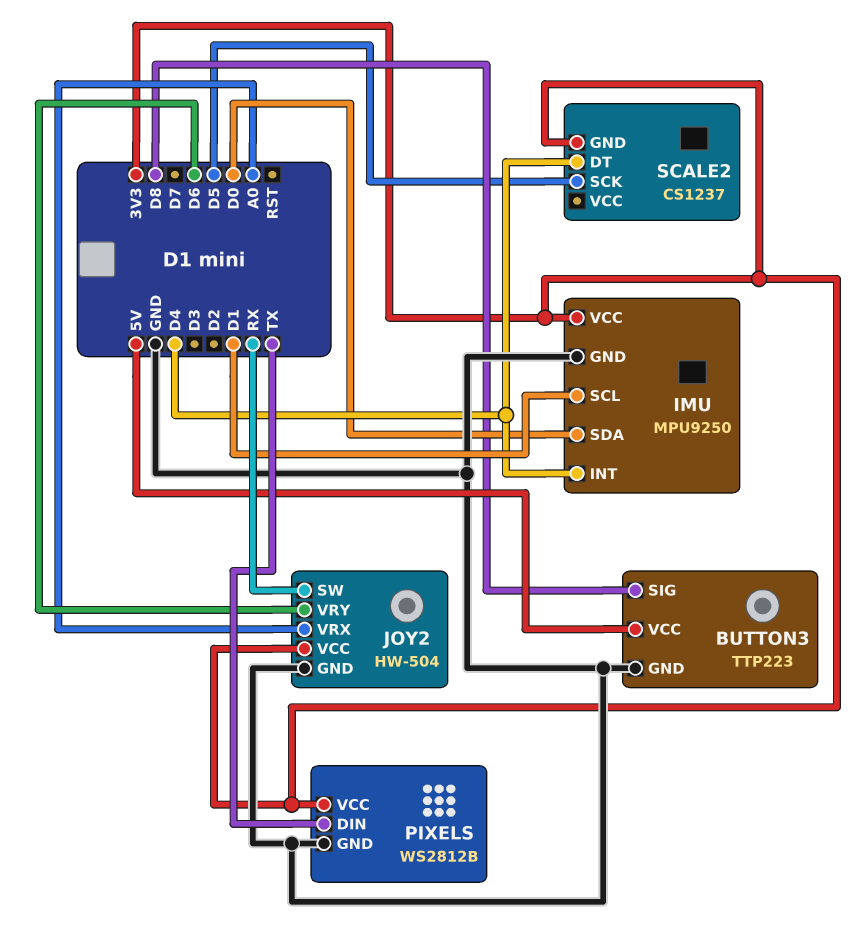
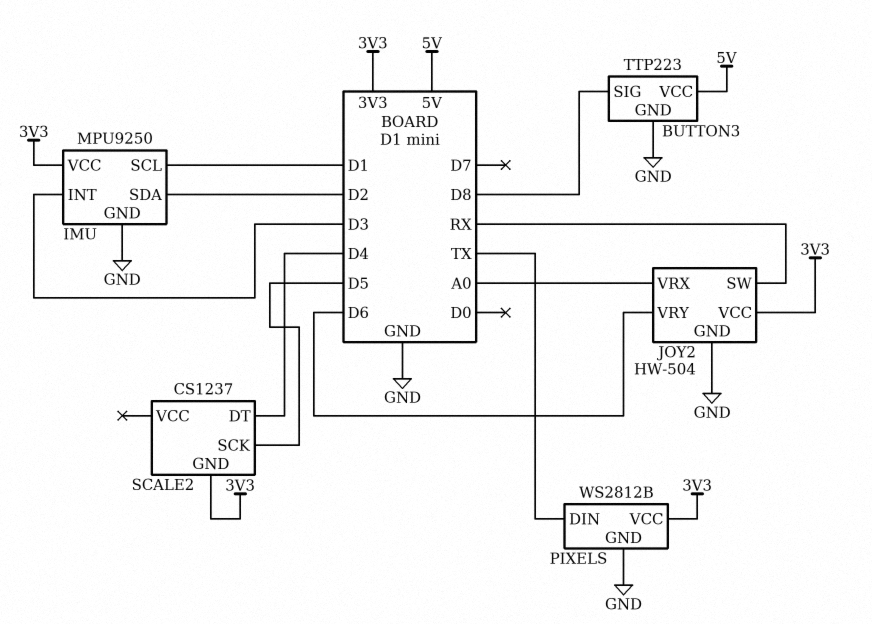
IMU pin INT: D4 -> D3
IMU pin SDA: D0 -> D2

